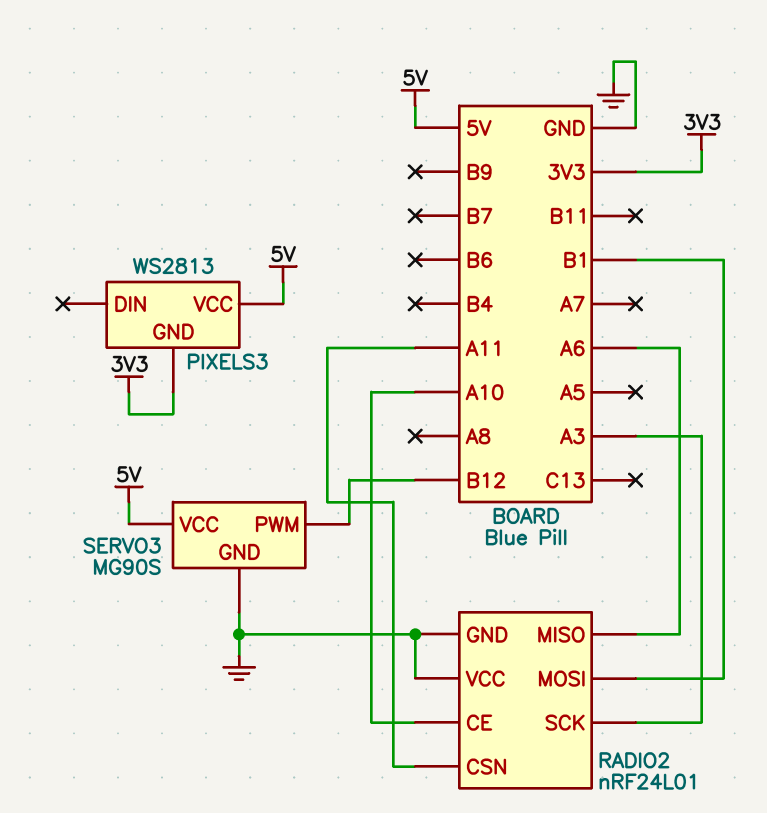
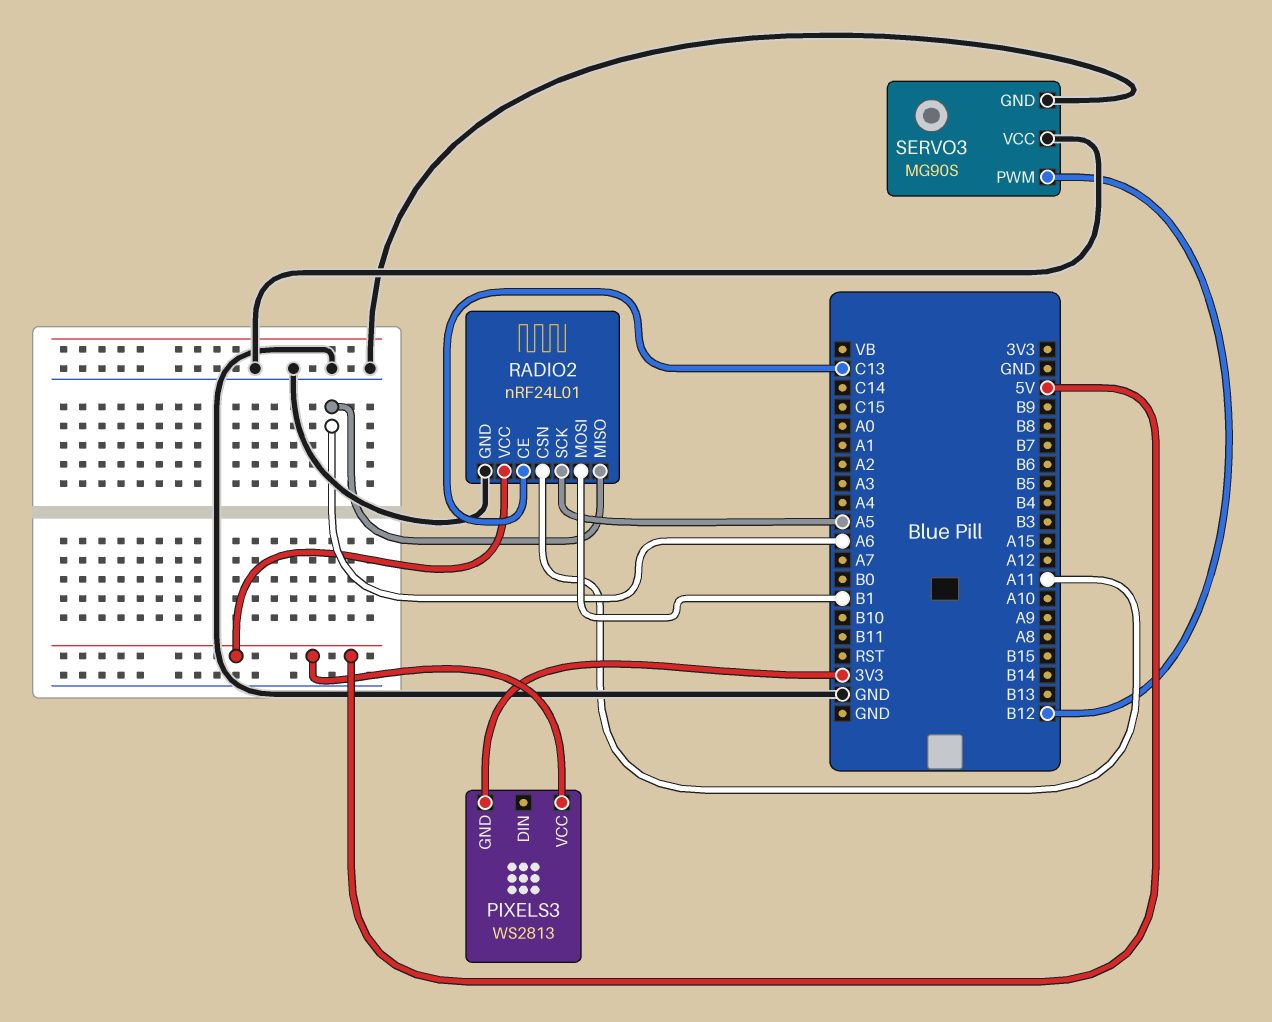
RADIO2 pin CE: A10 -> C13
RADIO2 pin SCK: A3 -> A5
RADIO2 pin VCC: GND -> 5V
SERVO3 pin VCC: 5V -> GND

